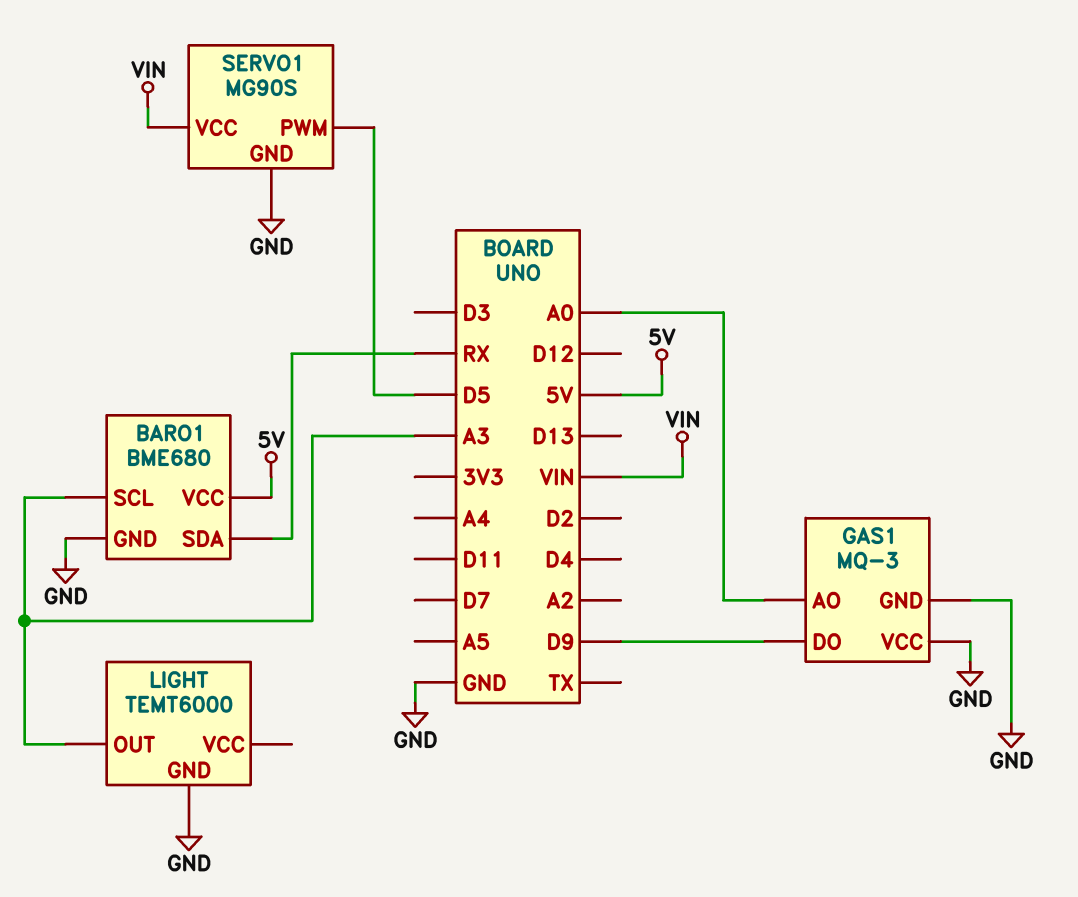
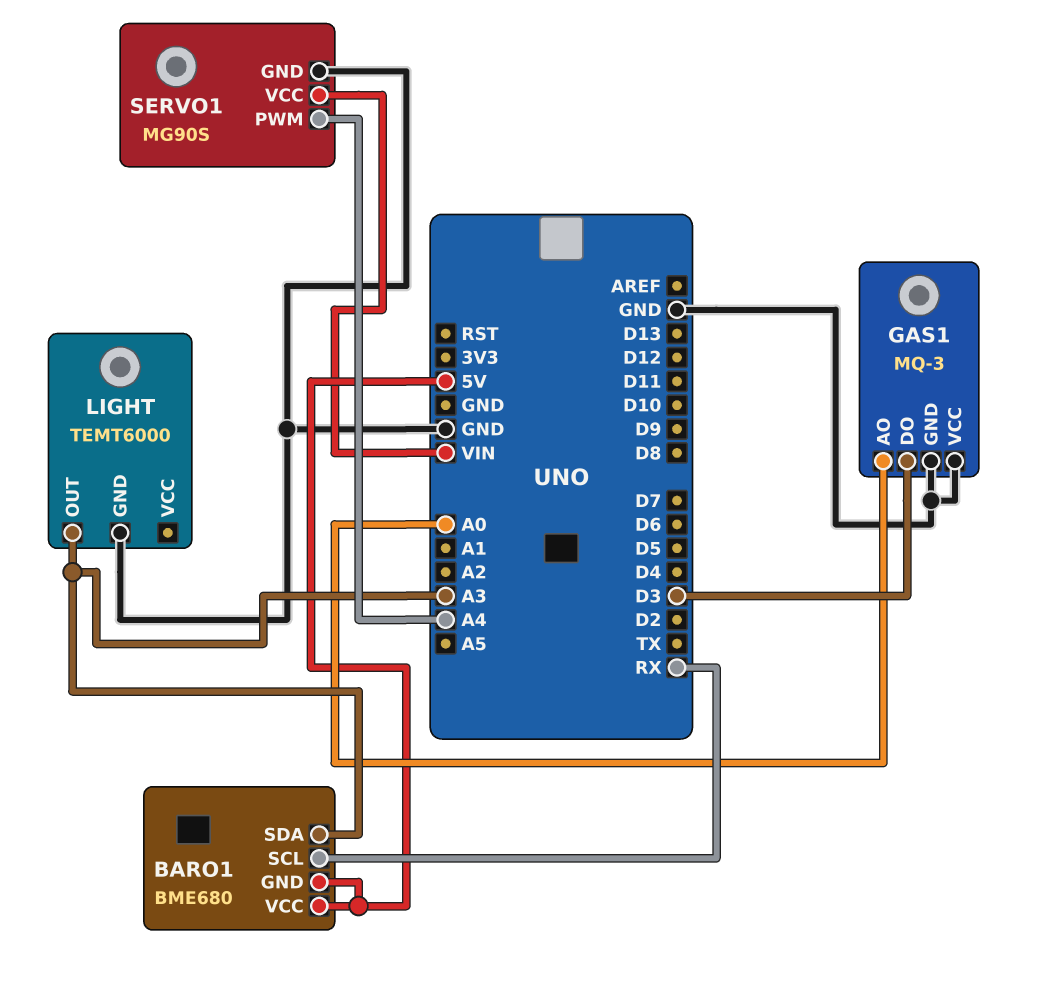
BARO1 pin GND: GND -> 5V
BARO1 pin SCL: A3 -> RX
BARO1 pin SDA: RX -> A3
GAS1 pin DO: D9 -> D3
SERVO1 pin PWM: D5 -> A4

